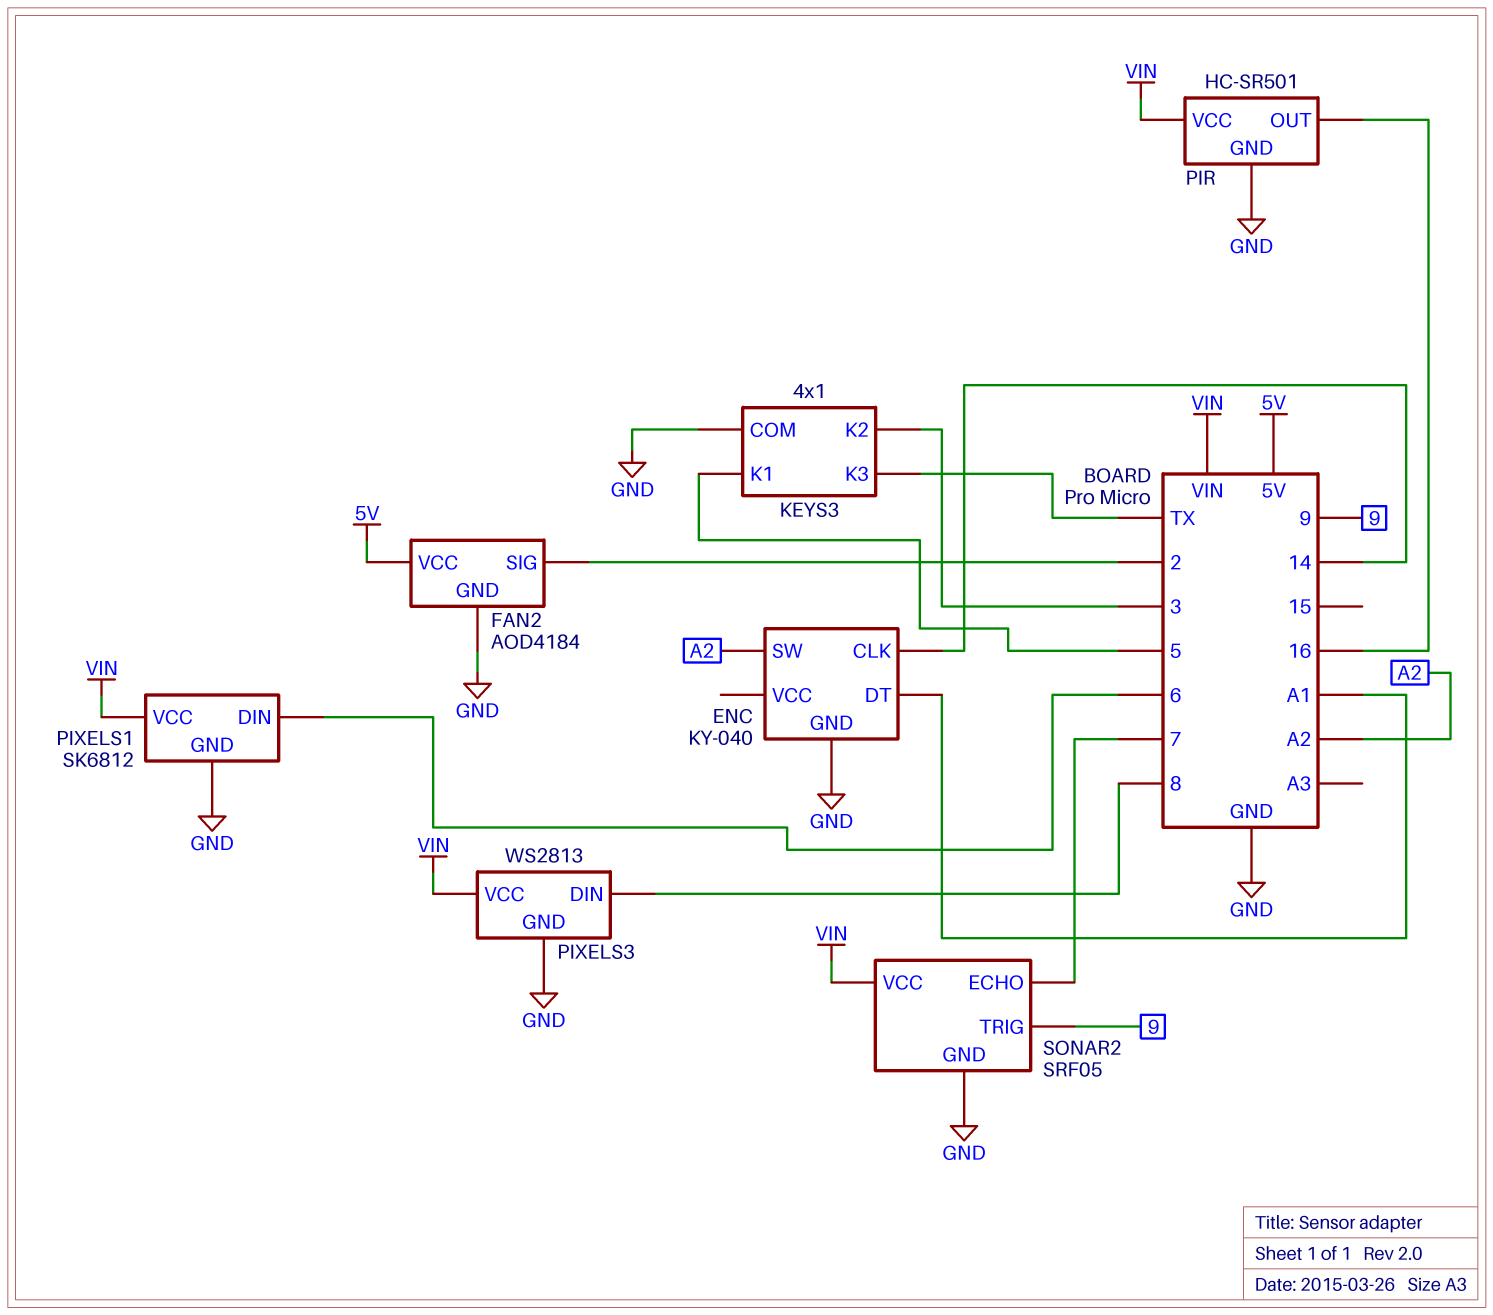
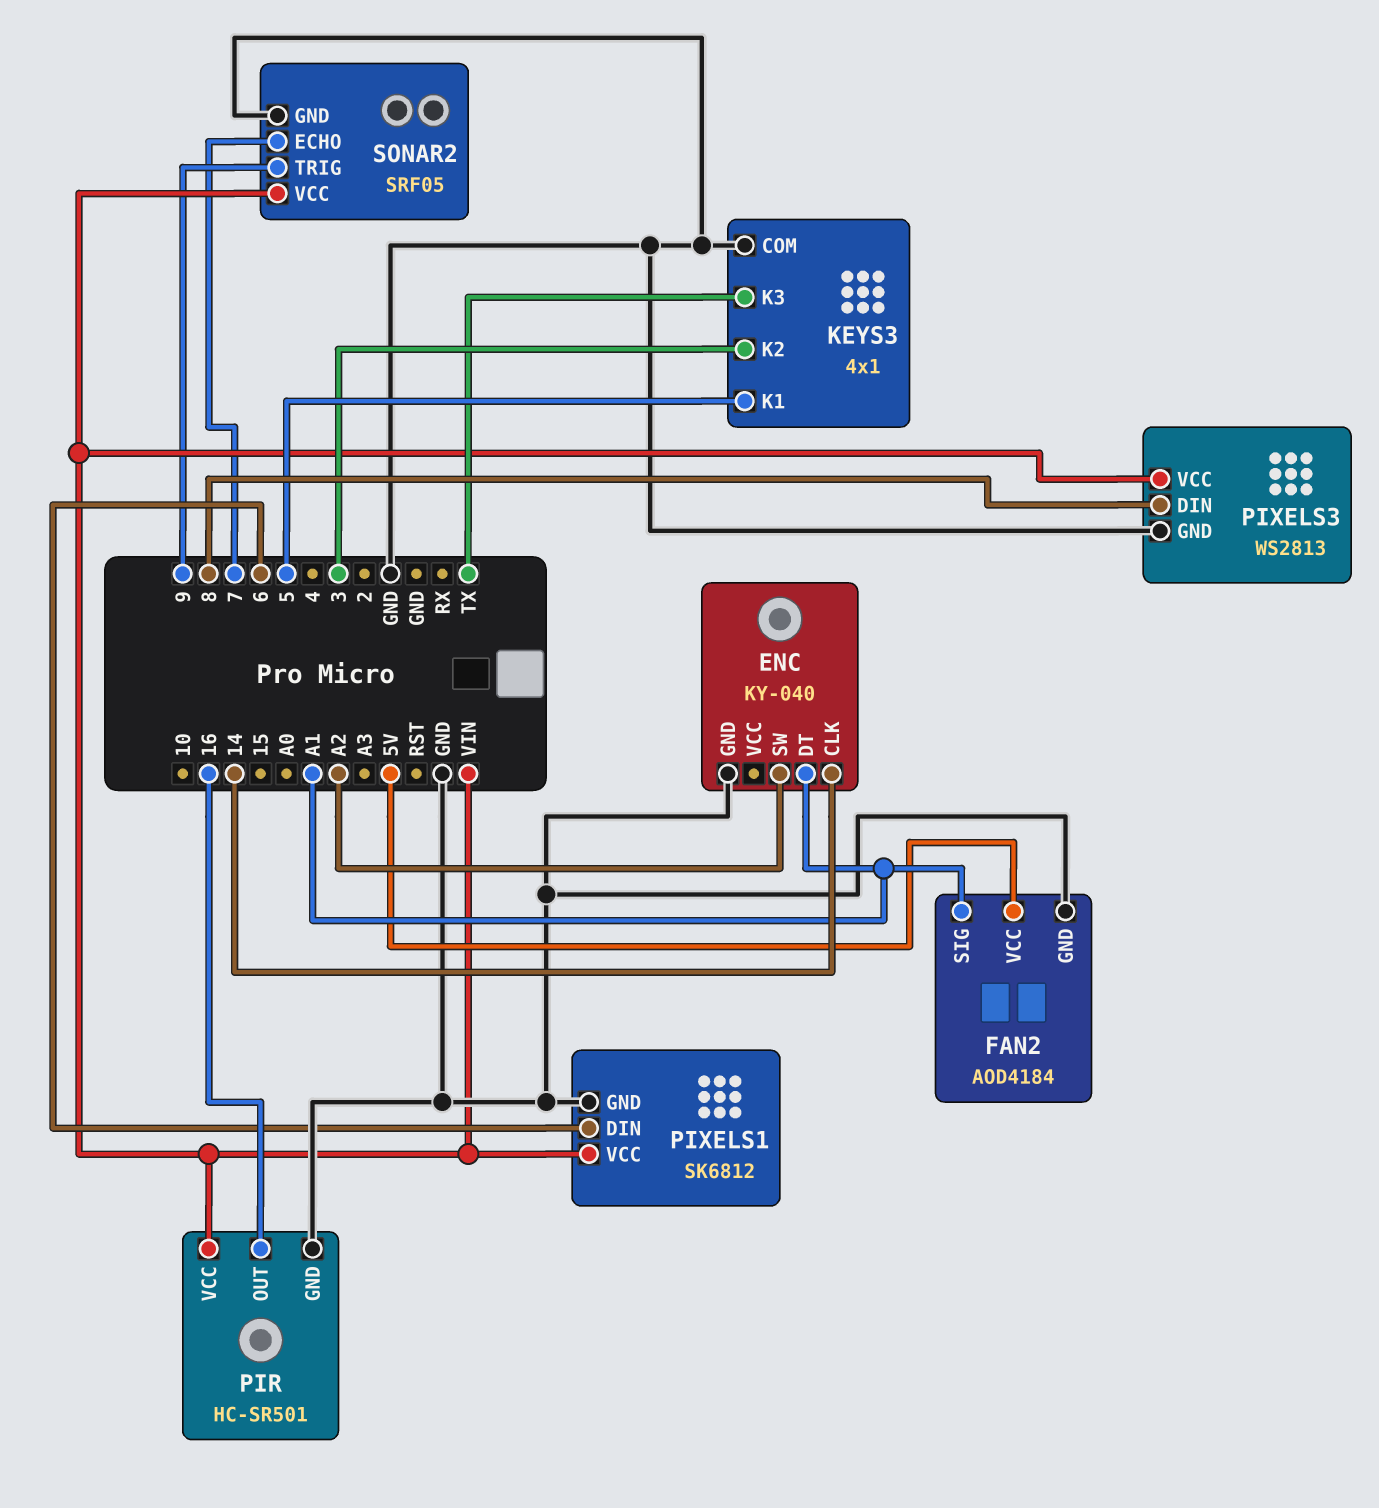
FAN2 pin SIG: 2 -> A1

